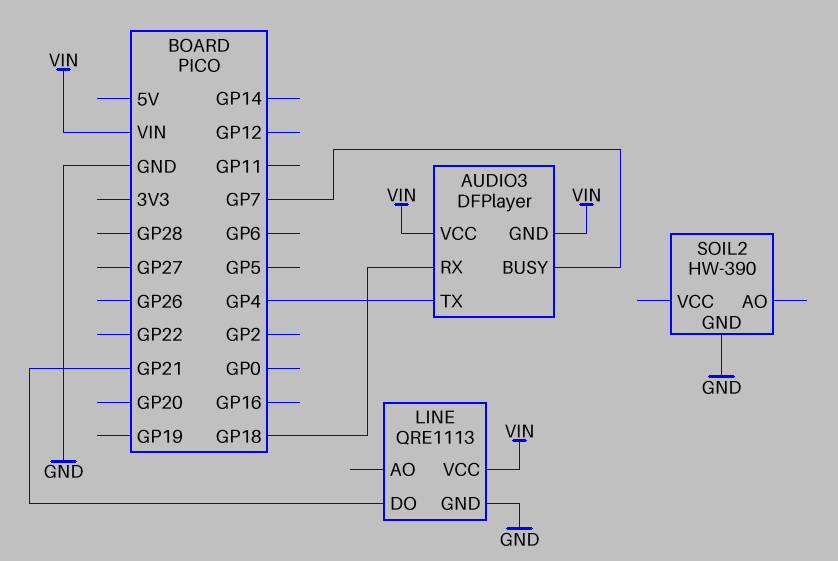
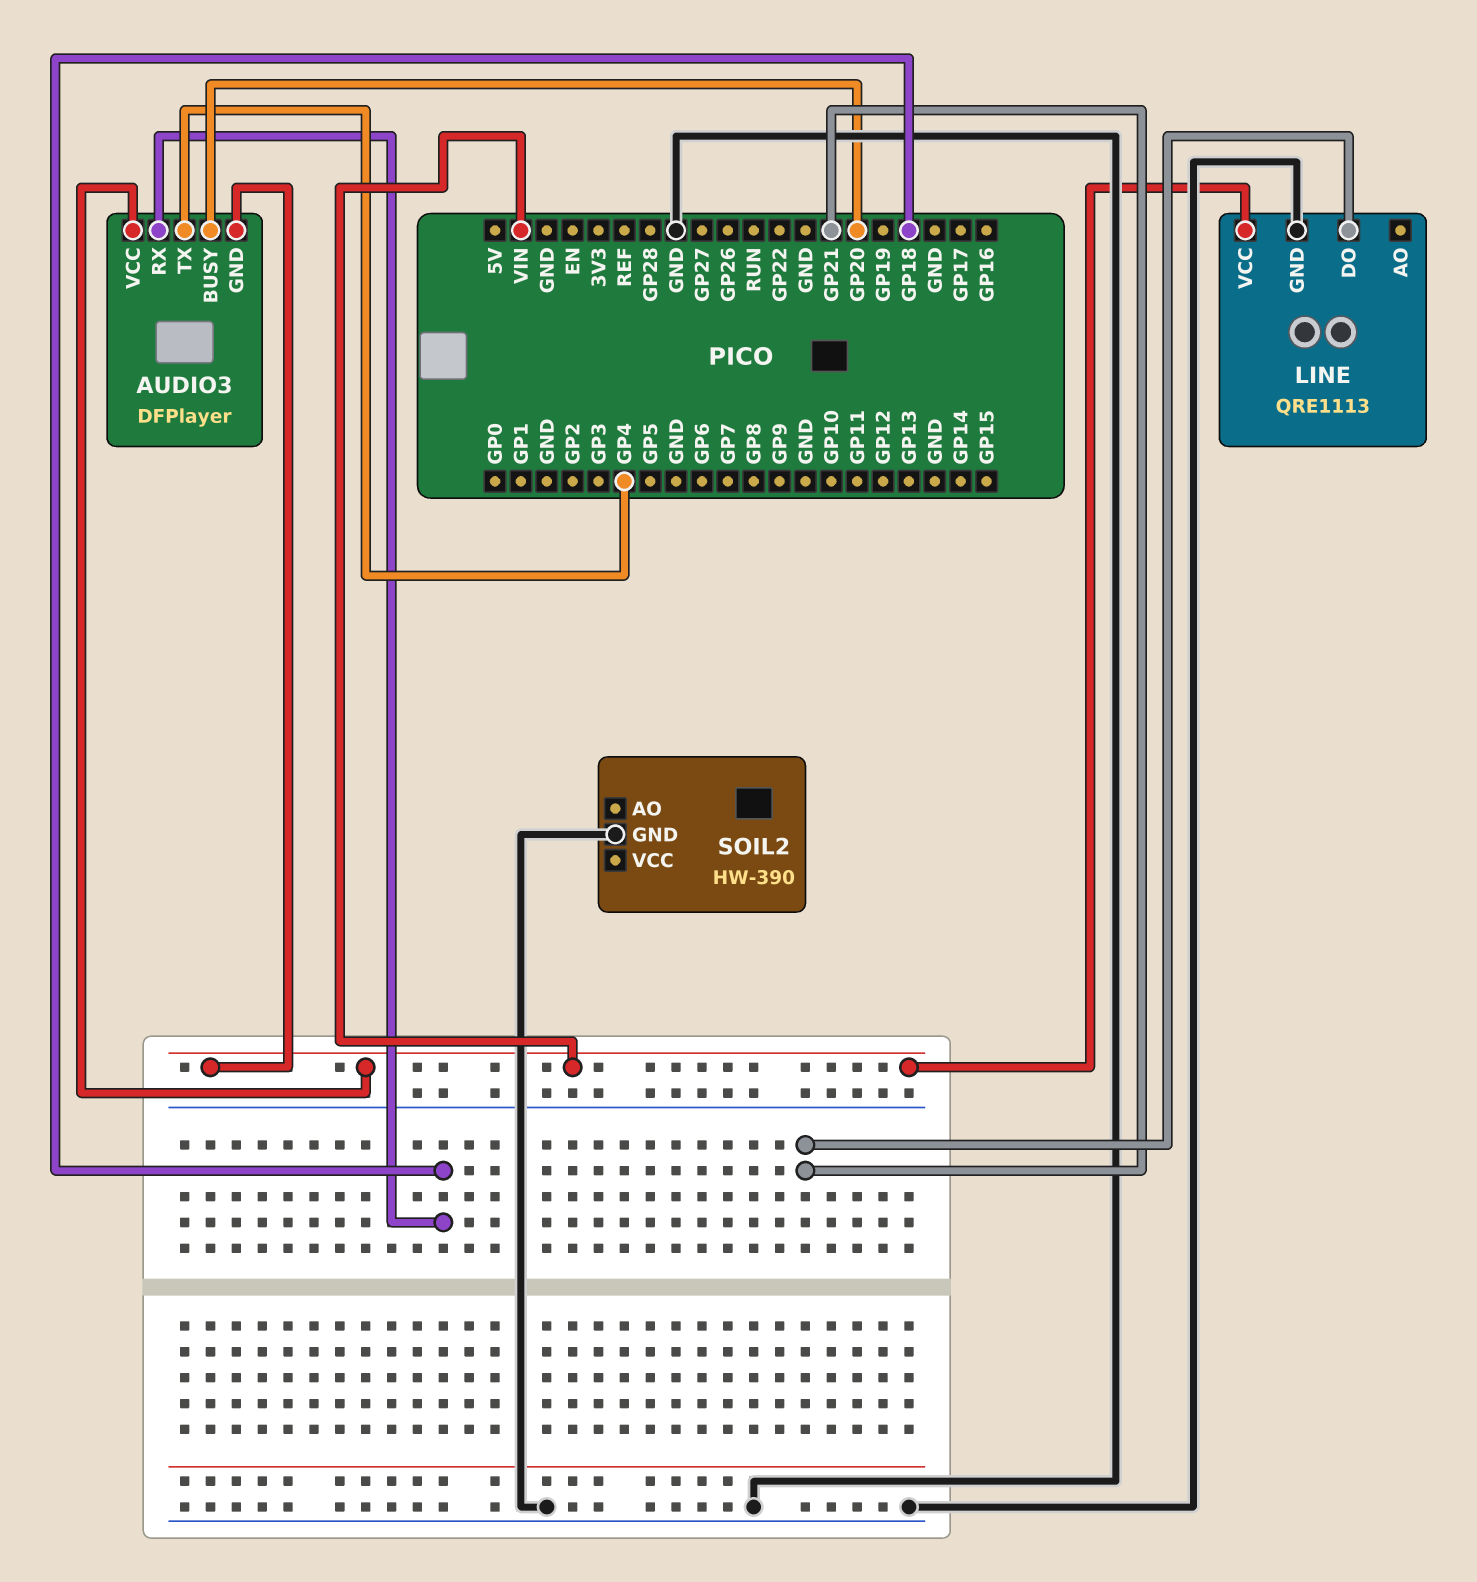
AUDIO3 pin BUSY: GP7 -> GP20

